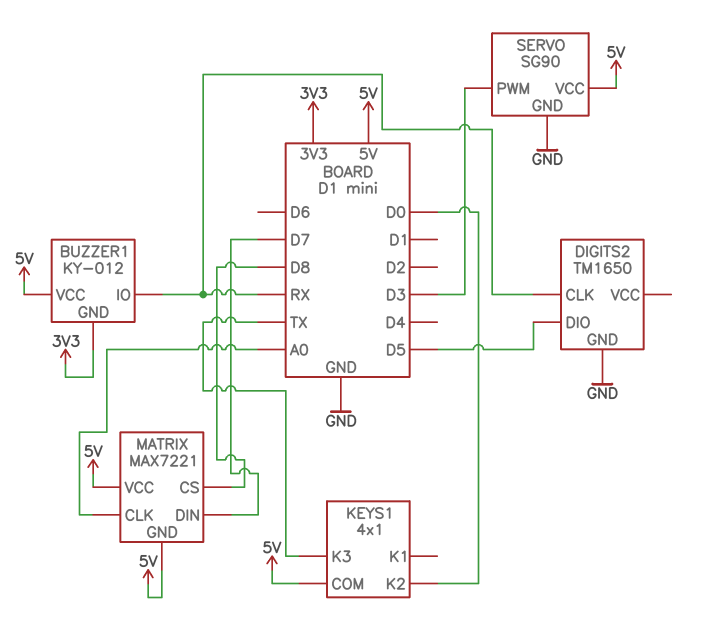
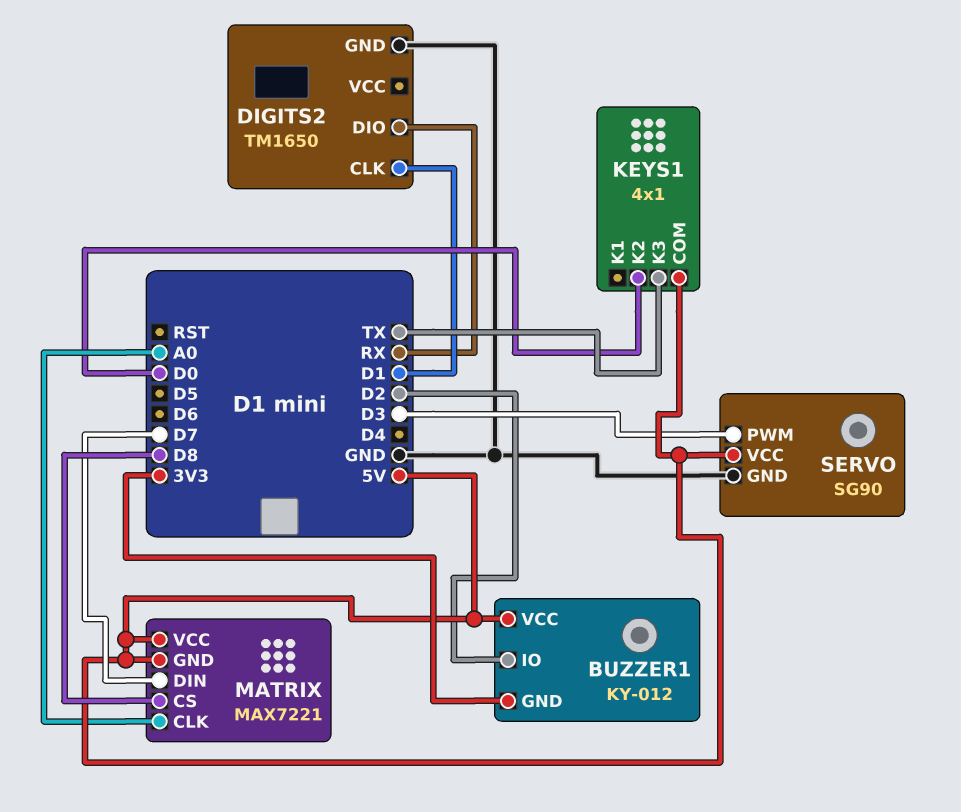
BUZZER1 pin IO: RX -> D2
DIGITS2 pin CLK: RX -> D1
DIGITS2 pin DIO: D5 -> RX

